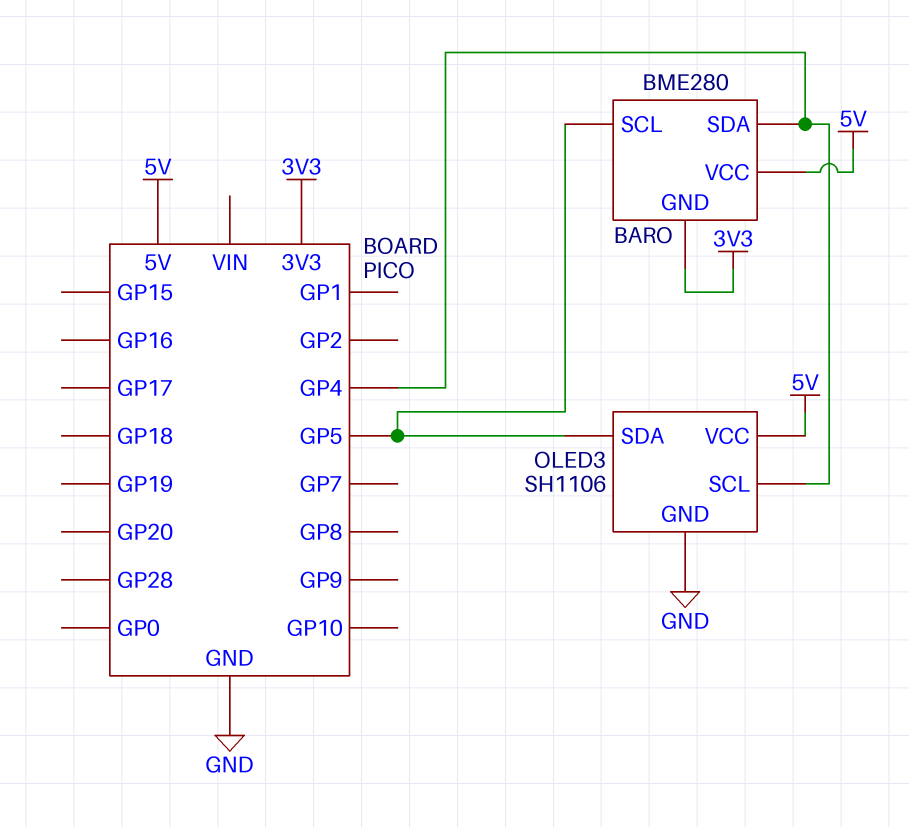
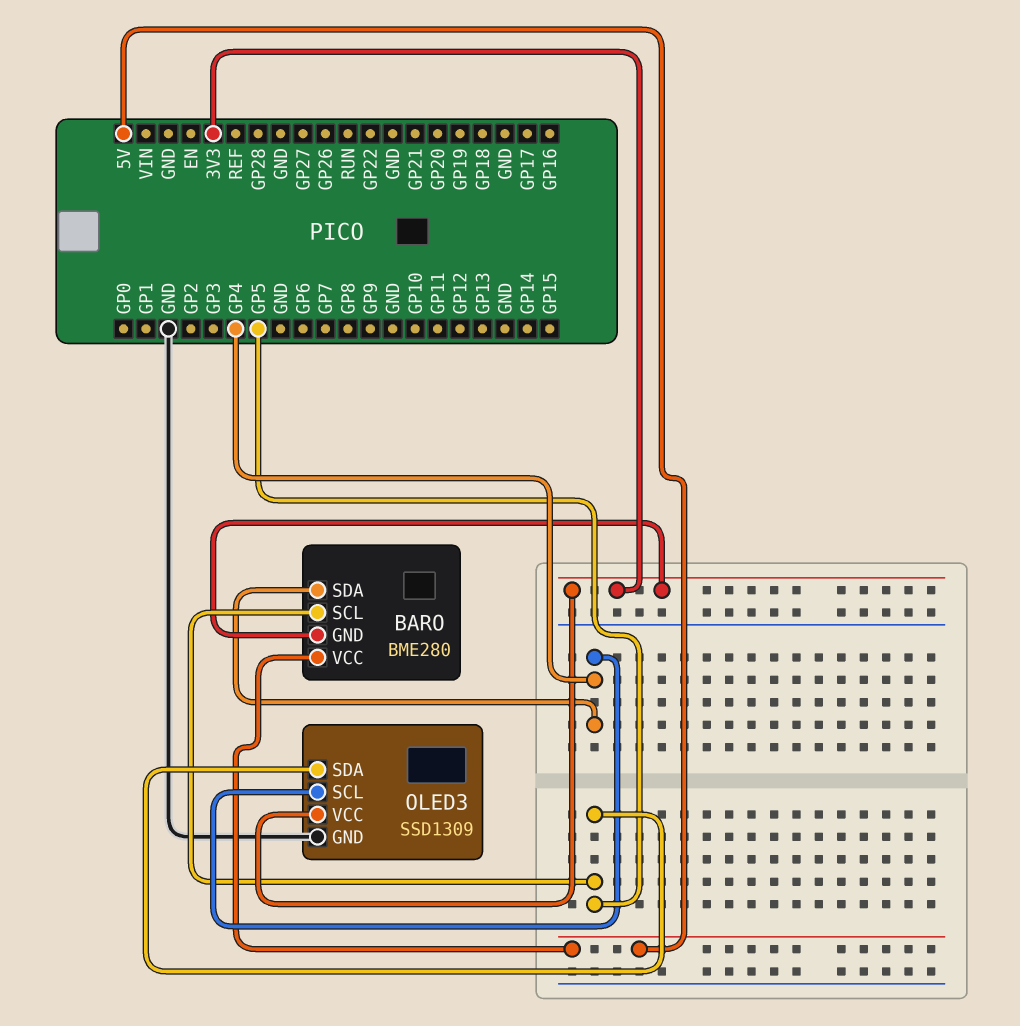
OLED3: SH1106 -> SSD1309
OLED3 pin VCC: 5V -> 3V3

